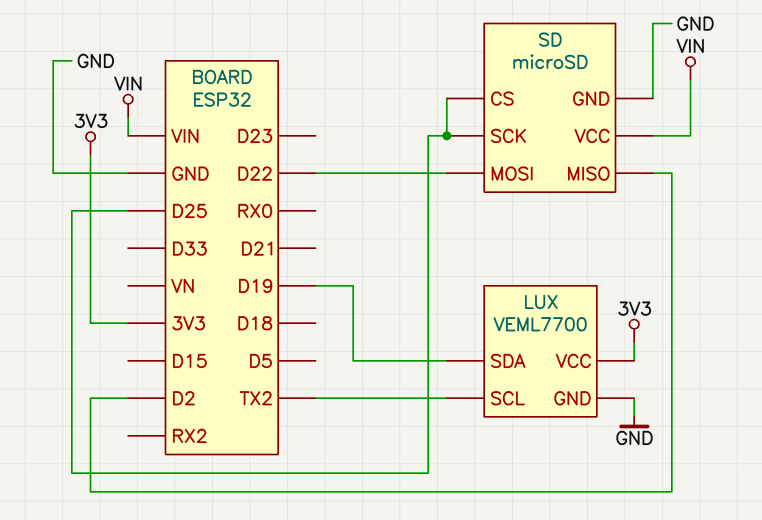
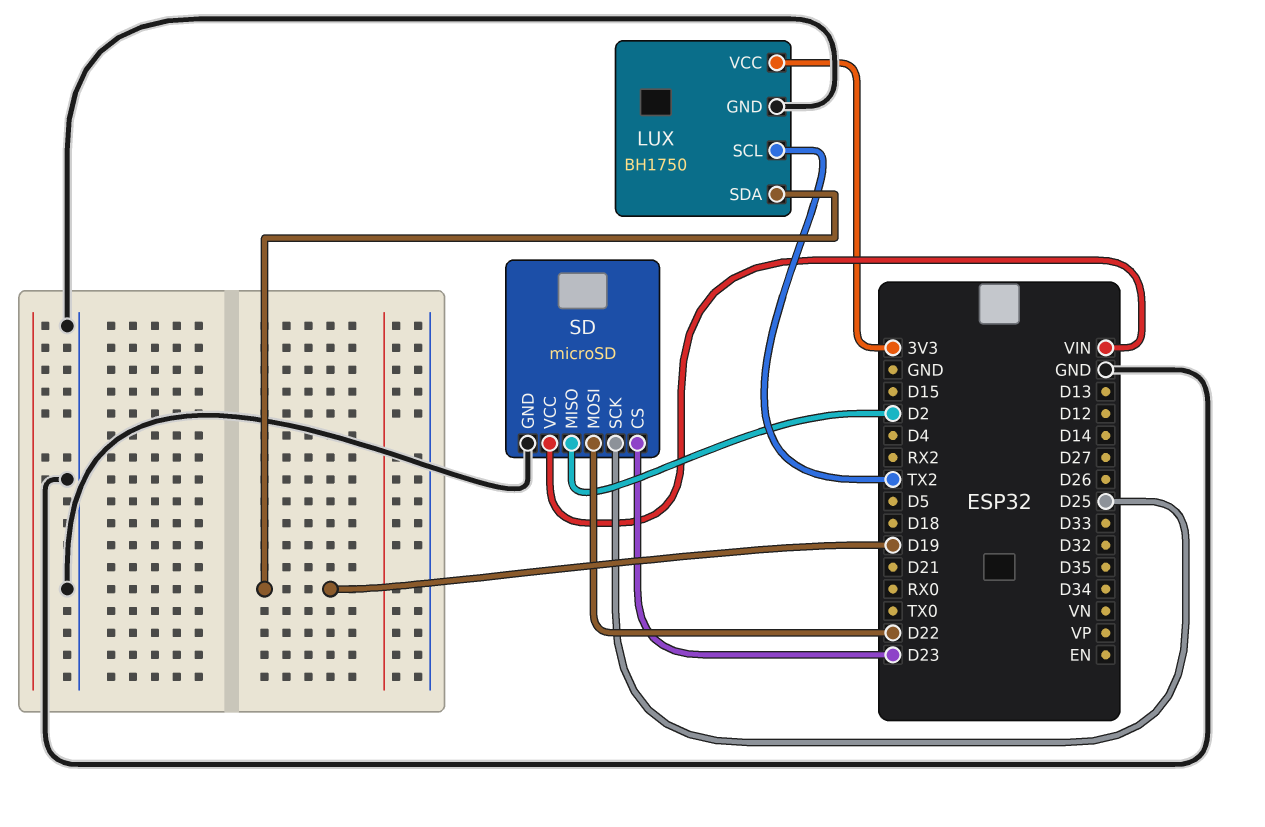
LUX: VEML7700 -> BH1750
SD pin CS: D25 -> D23

